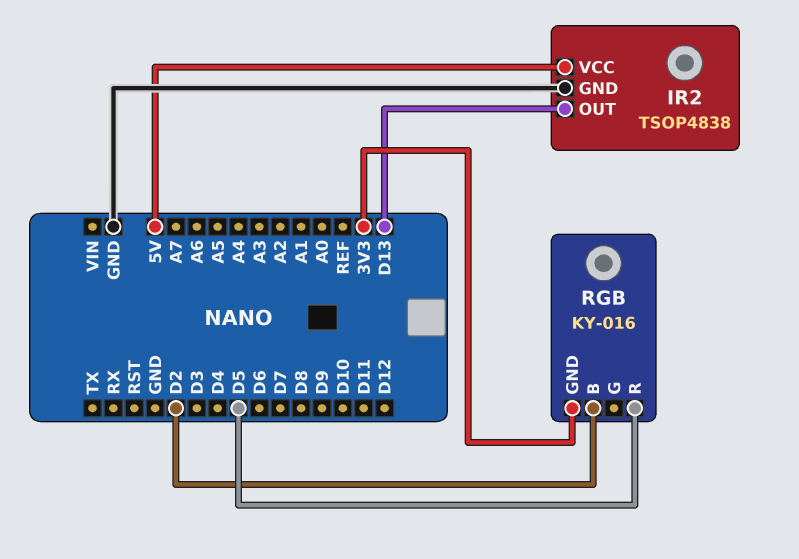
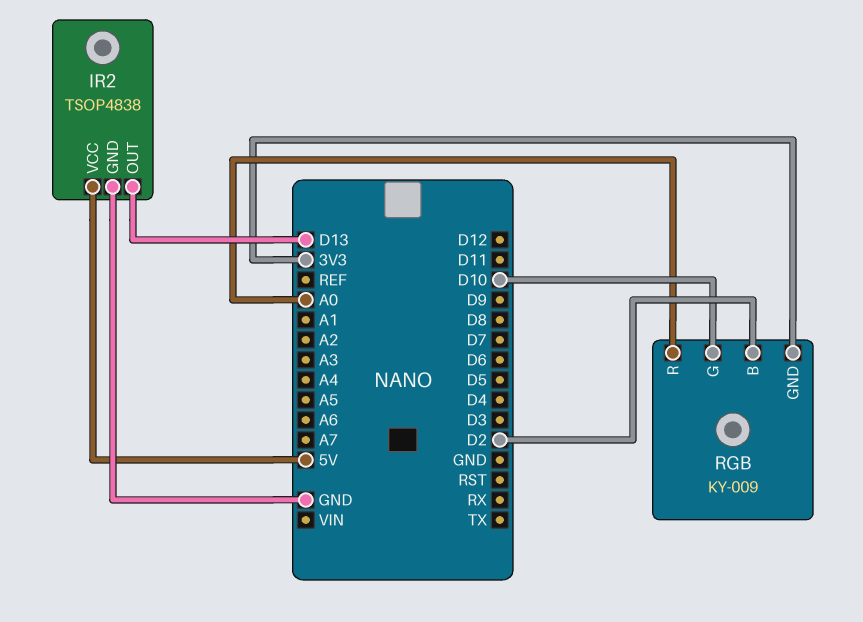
RGB: KY-016 -> KY-009
RGB pin G: none -> D10
RGB pin R: D5 -> A0

